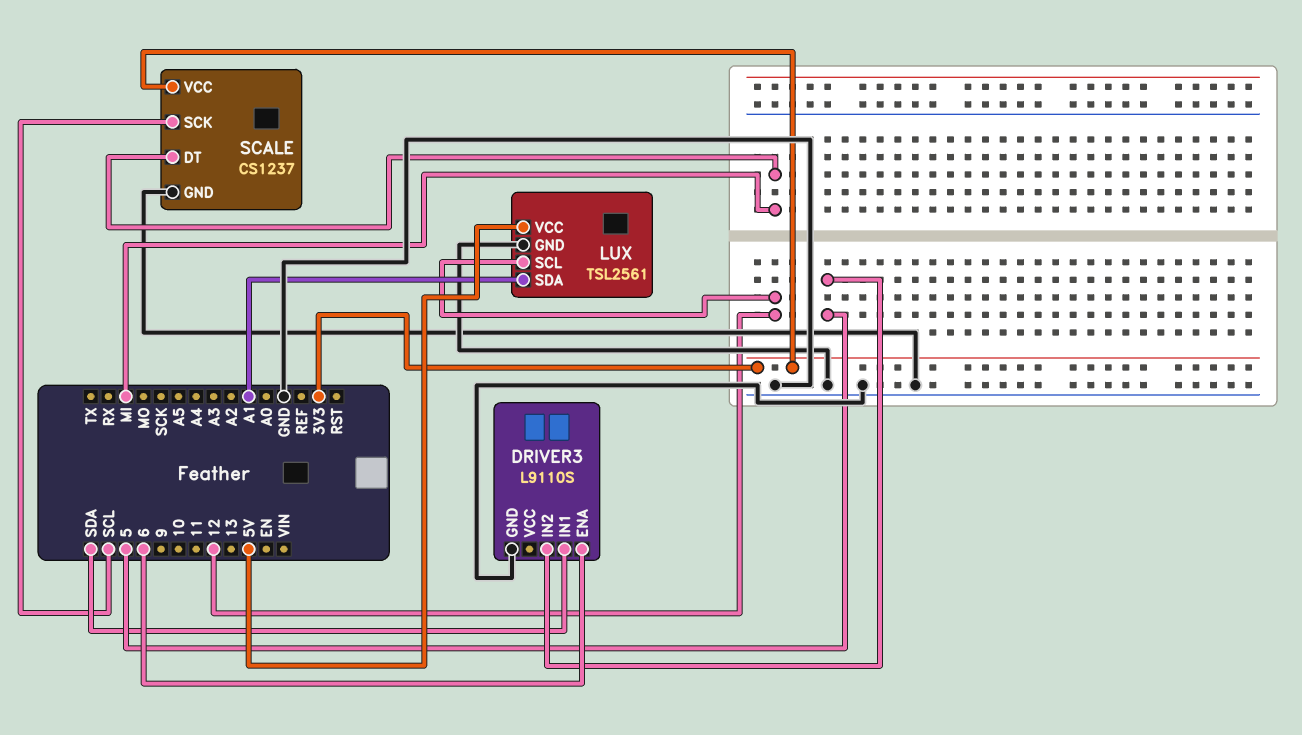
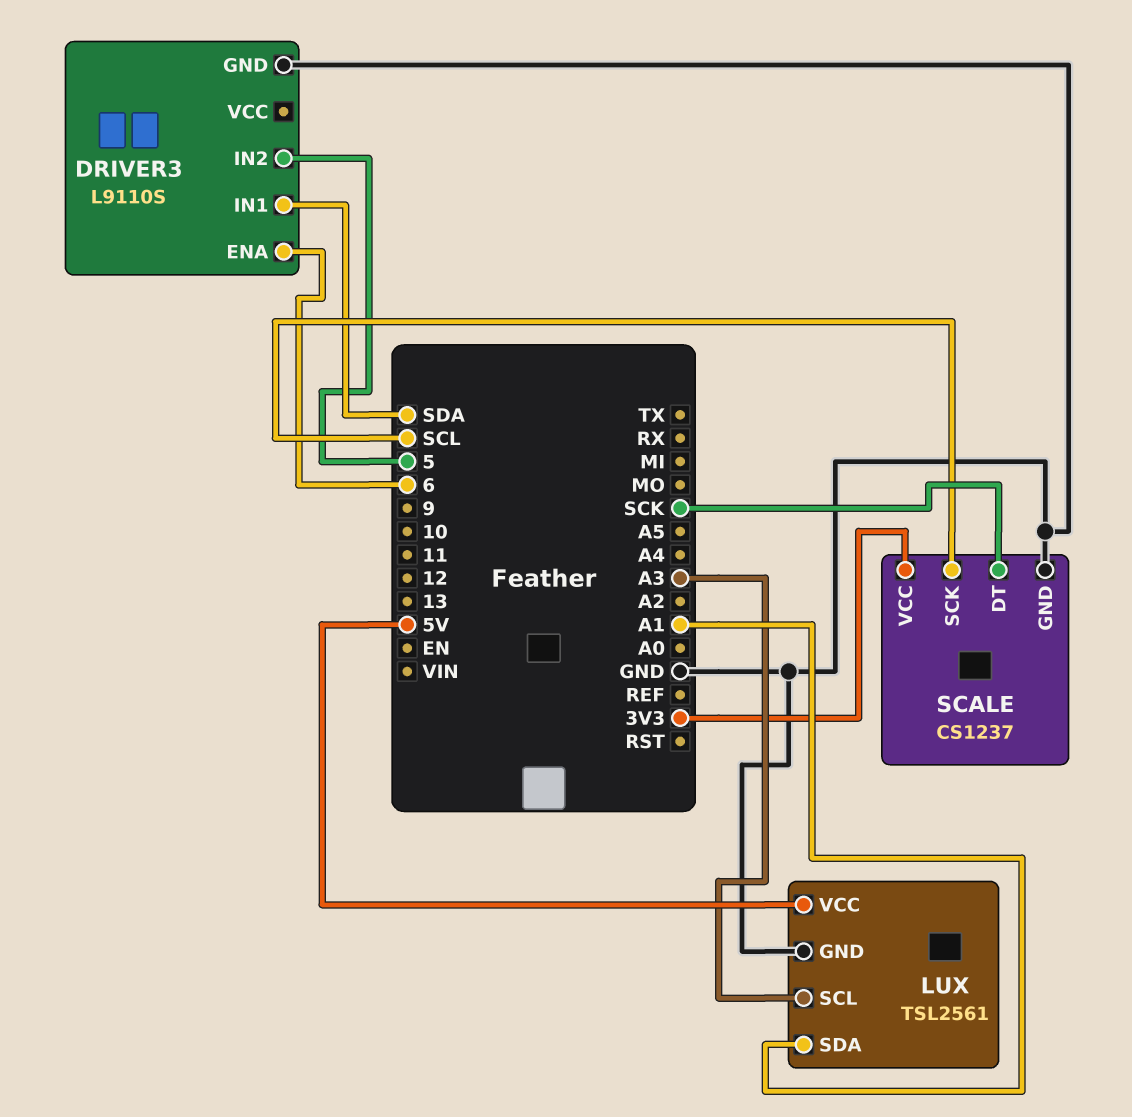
LUX pin SCL: 12 -> A3
SCALE pin DT: MI -> SCK

